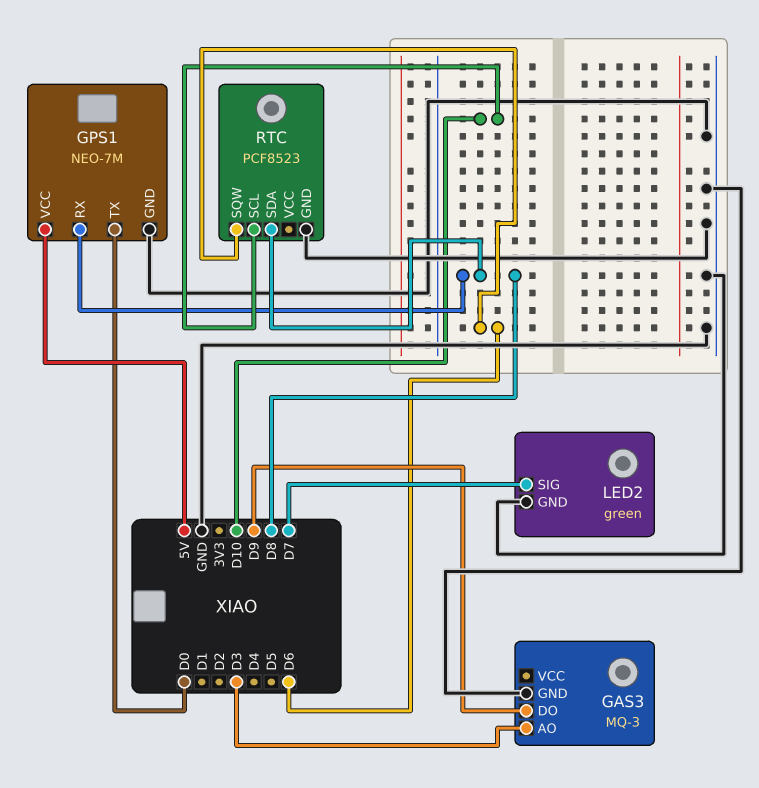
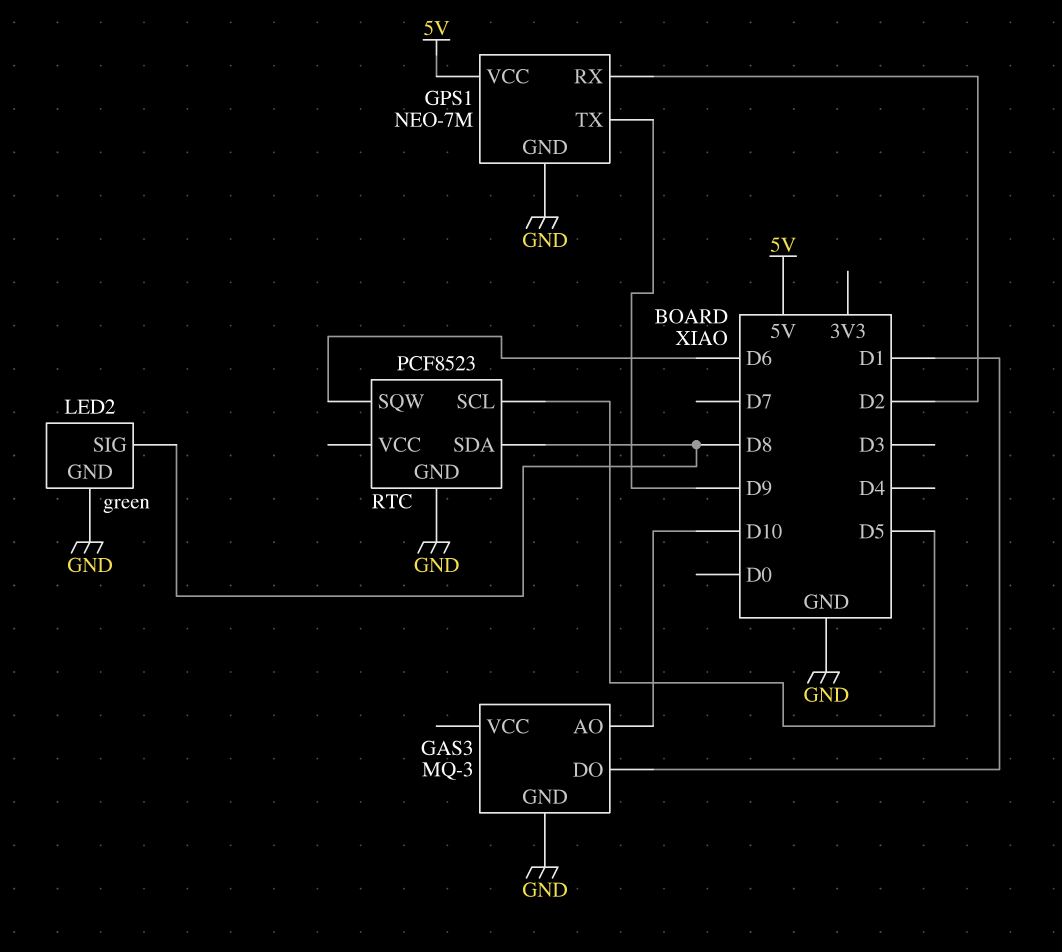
GAS3 pin AO: D3 -> D10
GAS3 pin DO: D9 -> D1
GPS1 pin RX: D8 -> D2
GPS1 pin TX: D0 -> D9
LED2 pin SIG: D7 -> D8
RTC pin SCL: D10 -> D5

